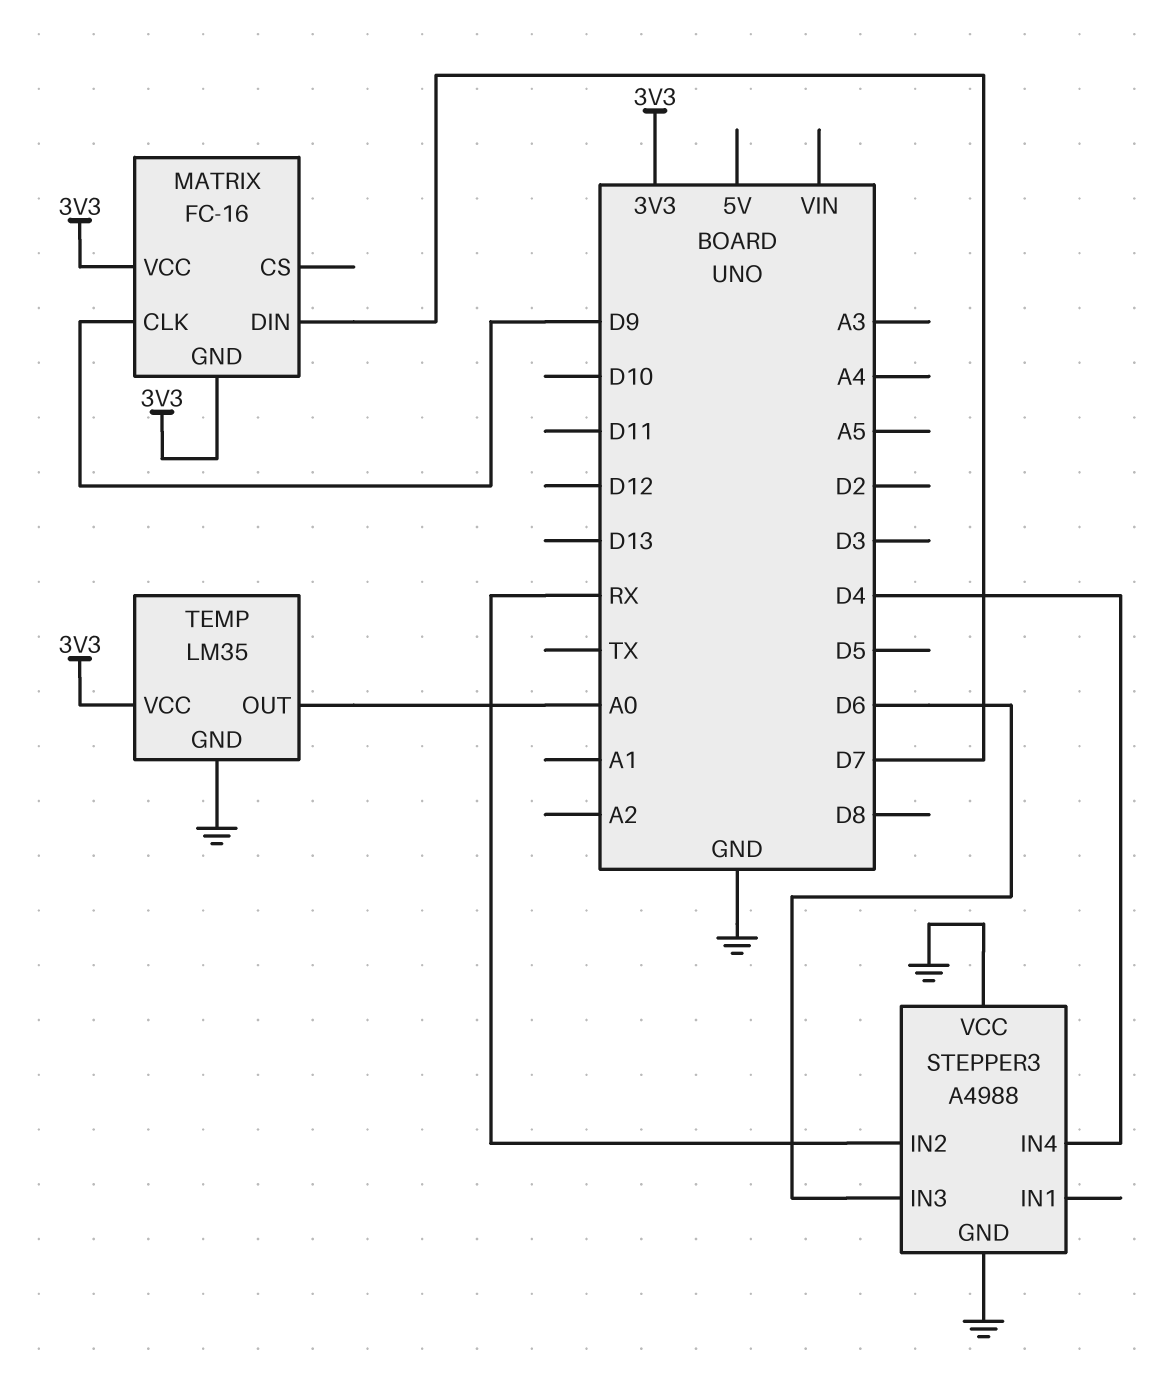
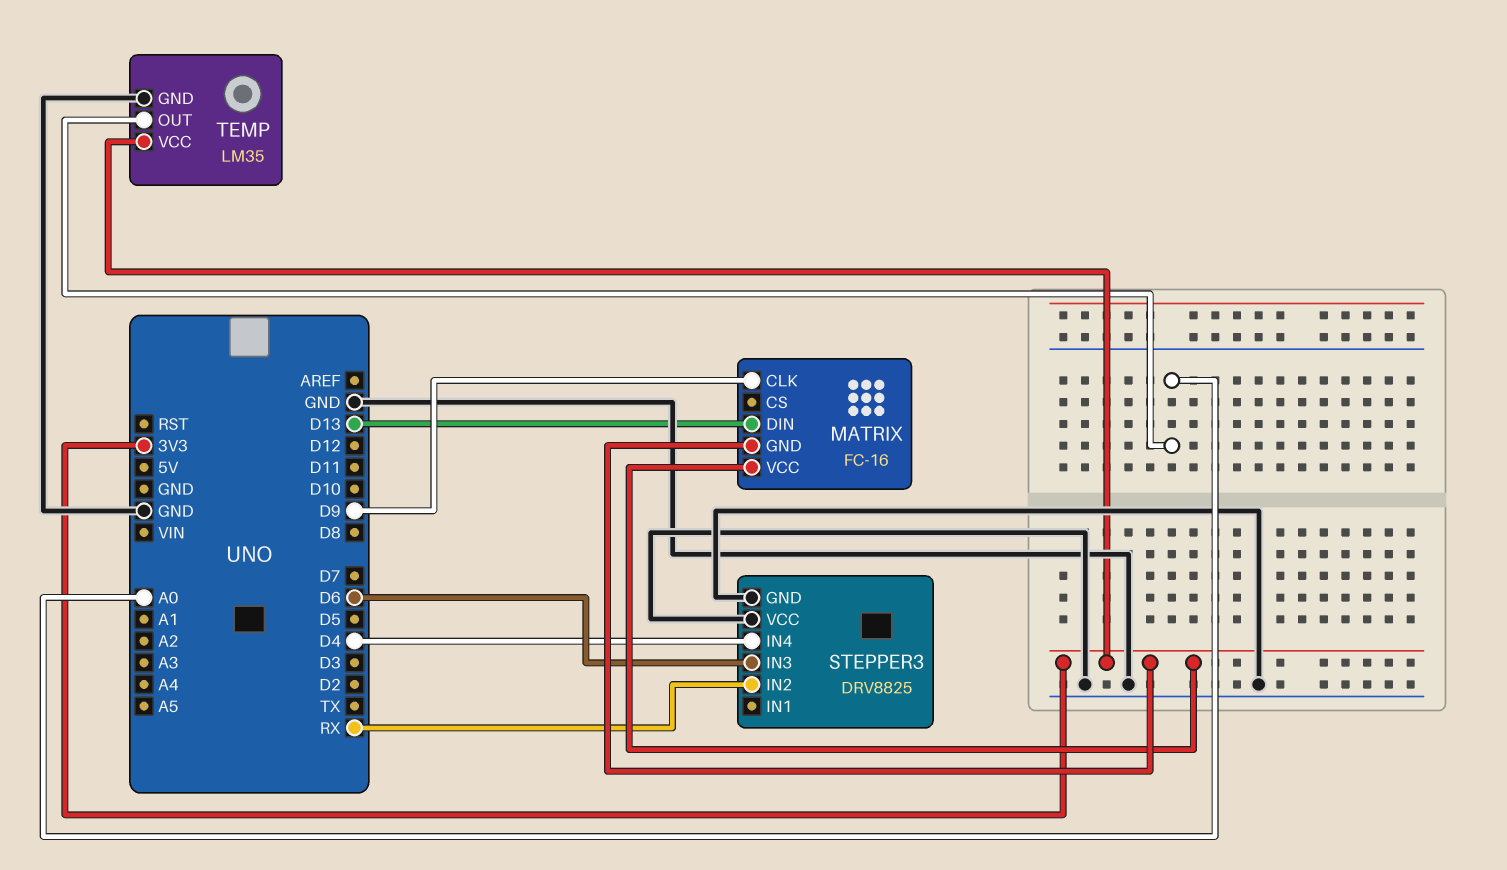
MATRIX pin DIN: D7 -> D13
STEPPER3: A4988 -> DRV8825

